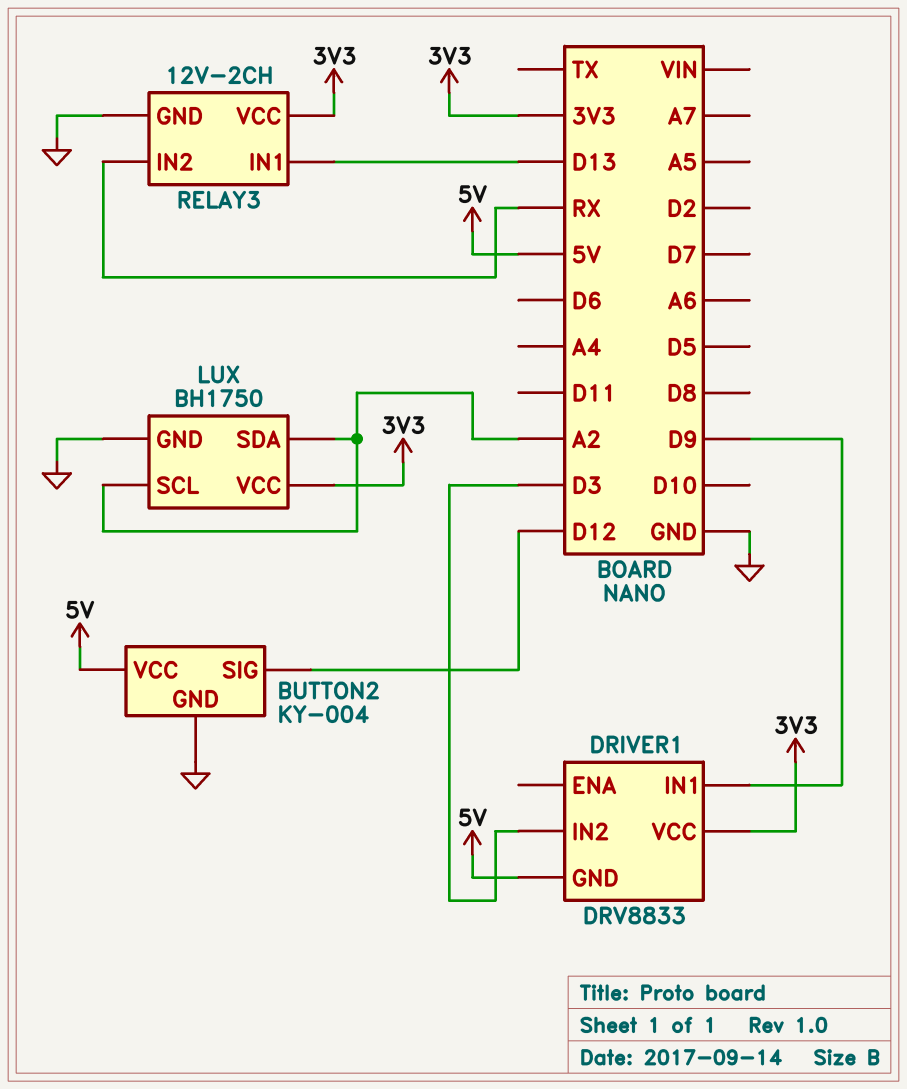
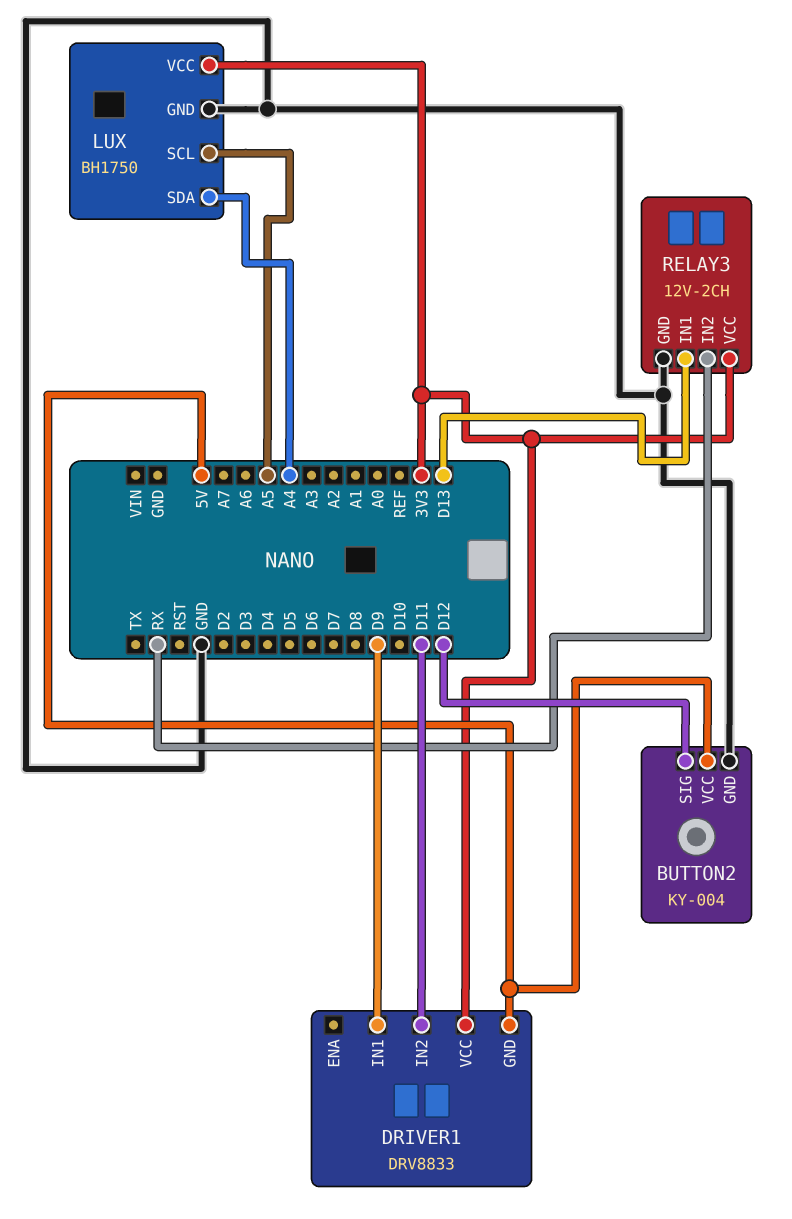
DRIVER1 pin IN2: D3 -> D11
LUX pin SCL: A2 -> A5
LUX pin SDA: A2 -> A4

